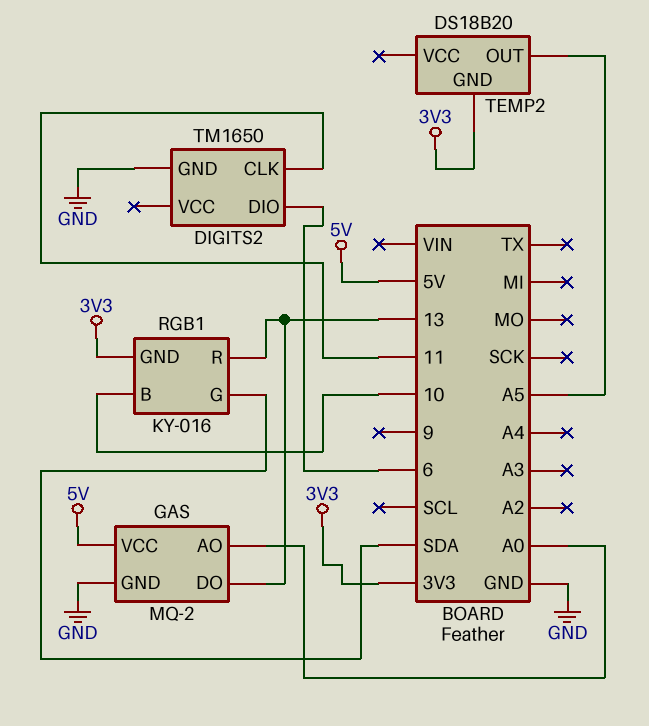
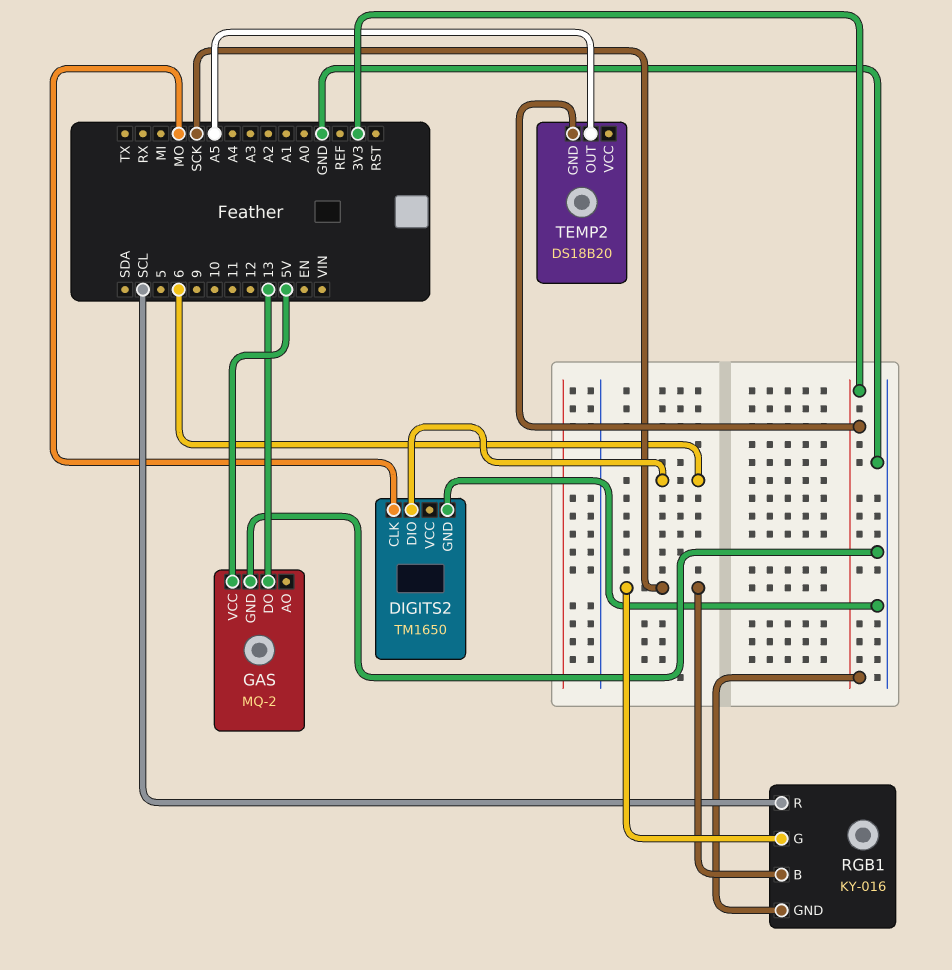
DIGITS2 pin CLK: 11 -> MO
GAS pin AO: A0 -> none
RGB1 pin B: 10 -> SCK
RGB1 pin G: SDA -> SCK
RGB1 pin R: 13 -> SCL

